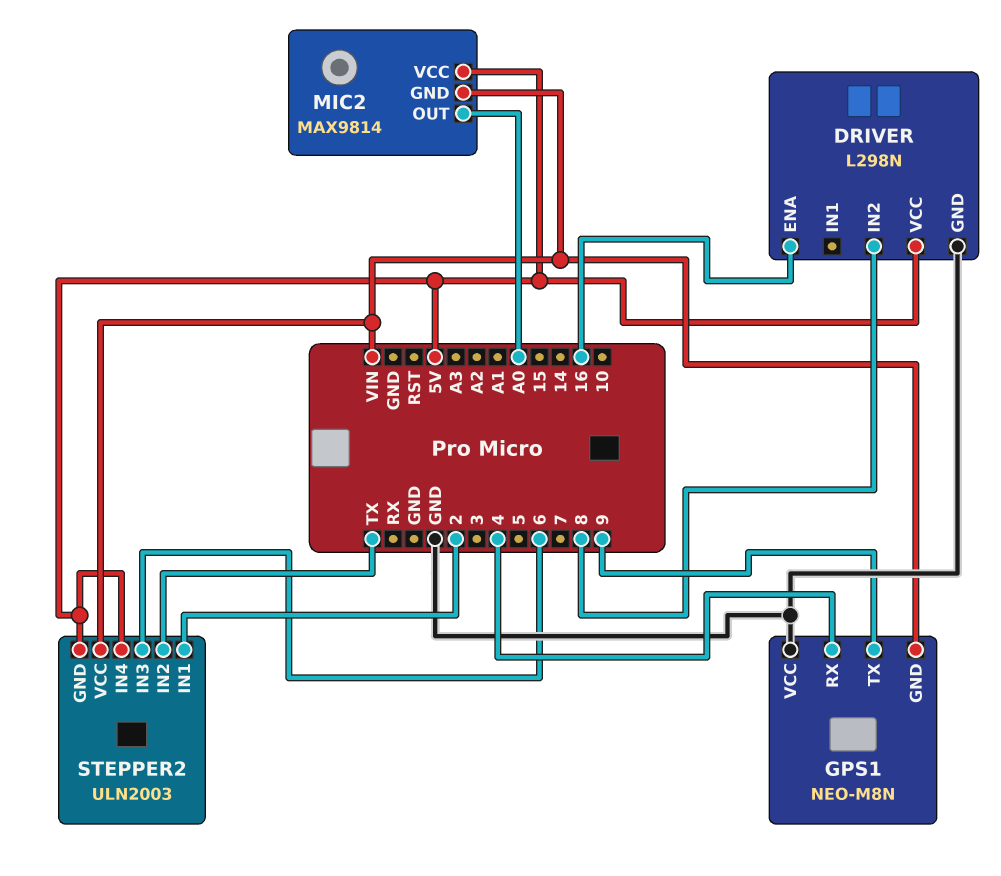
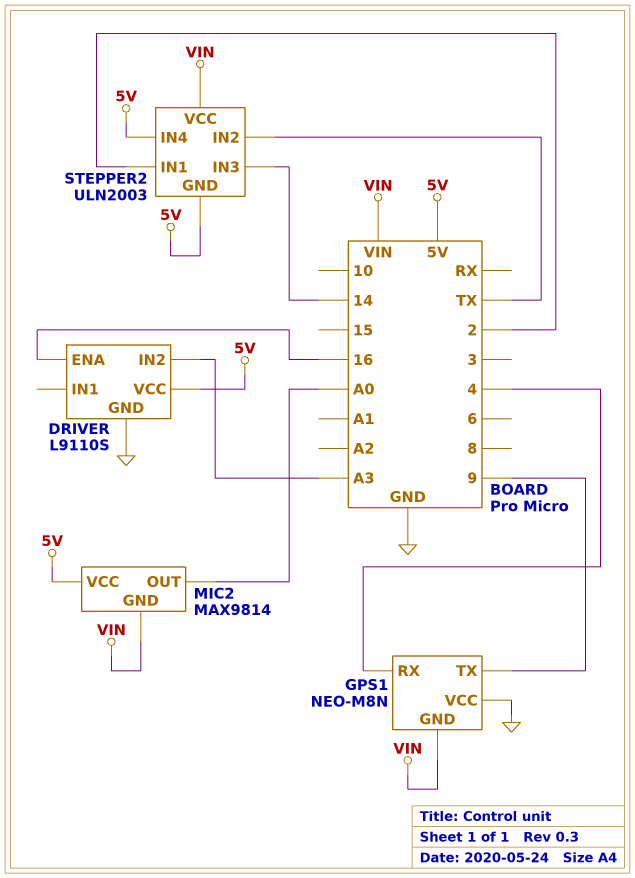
DRIVER: L298N -> L9110S
DRIVER pin IN2: 8 -> A3
STEPPER2 pin IN3: 6 -> 14

